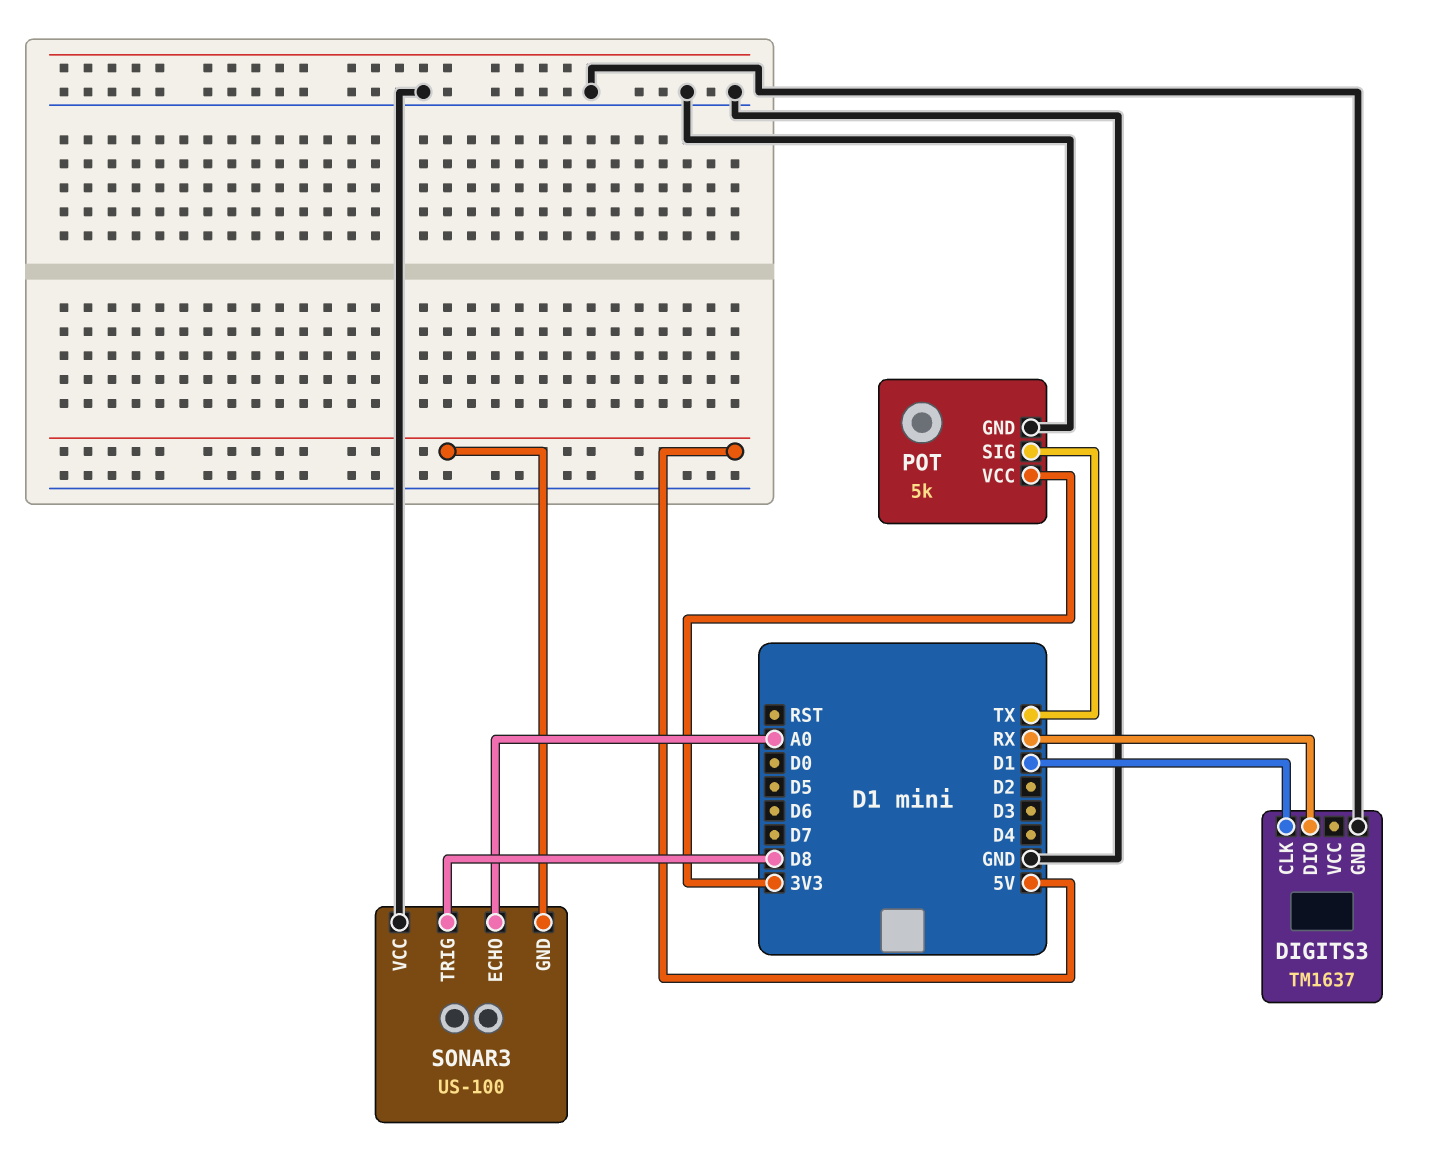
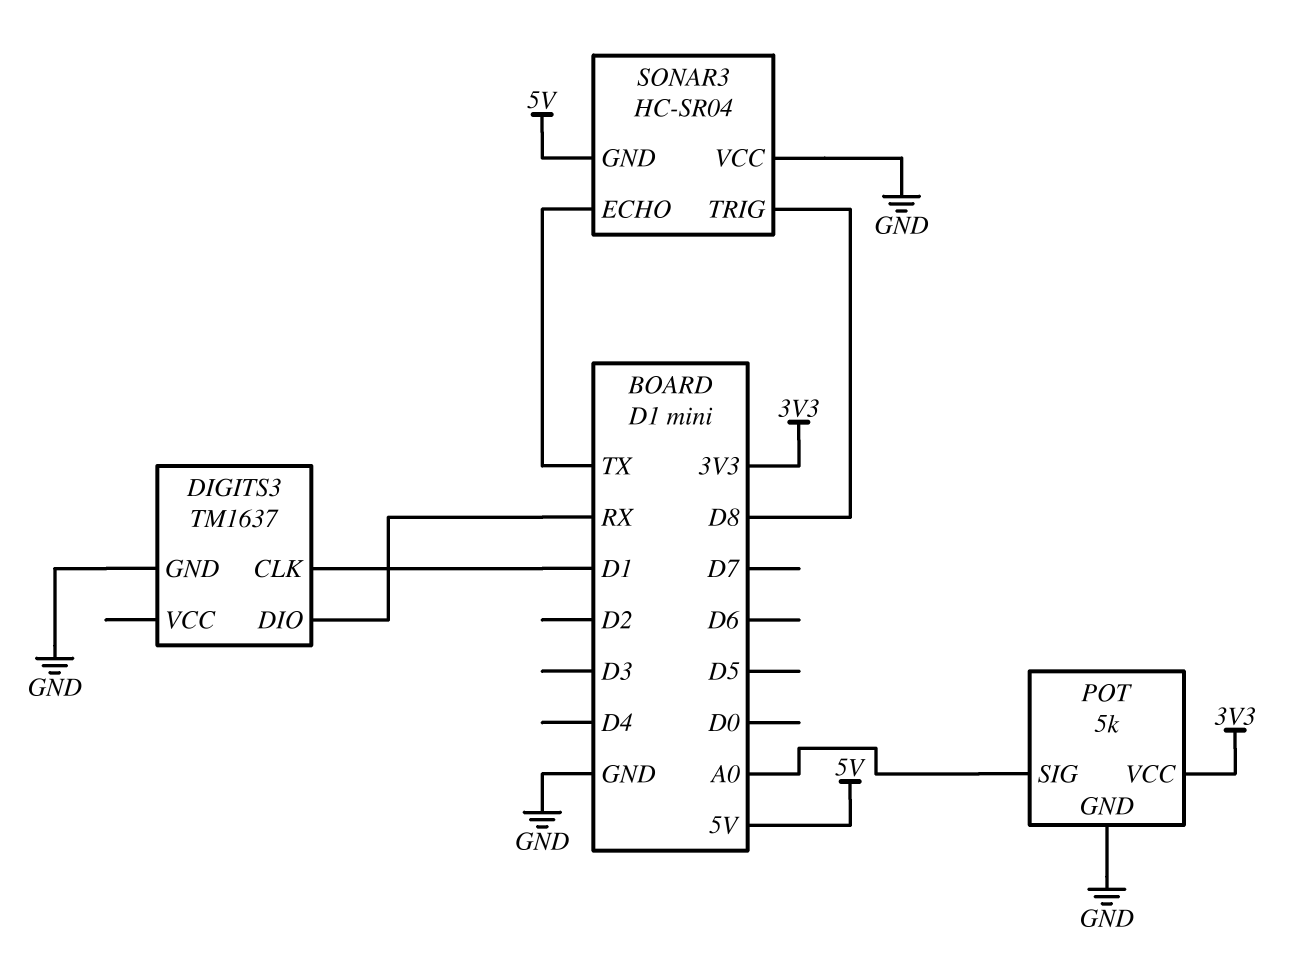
POT pin SIG: TX -> A0
SONAR3: US-100 -> HC-SR04
SONAR3 pin ECHO: A0 -> TX

